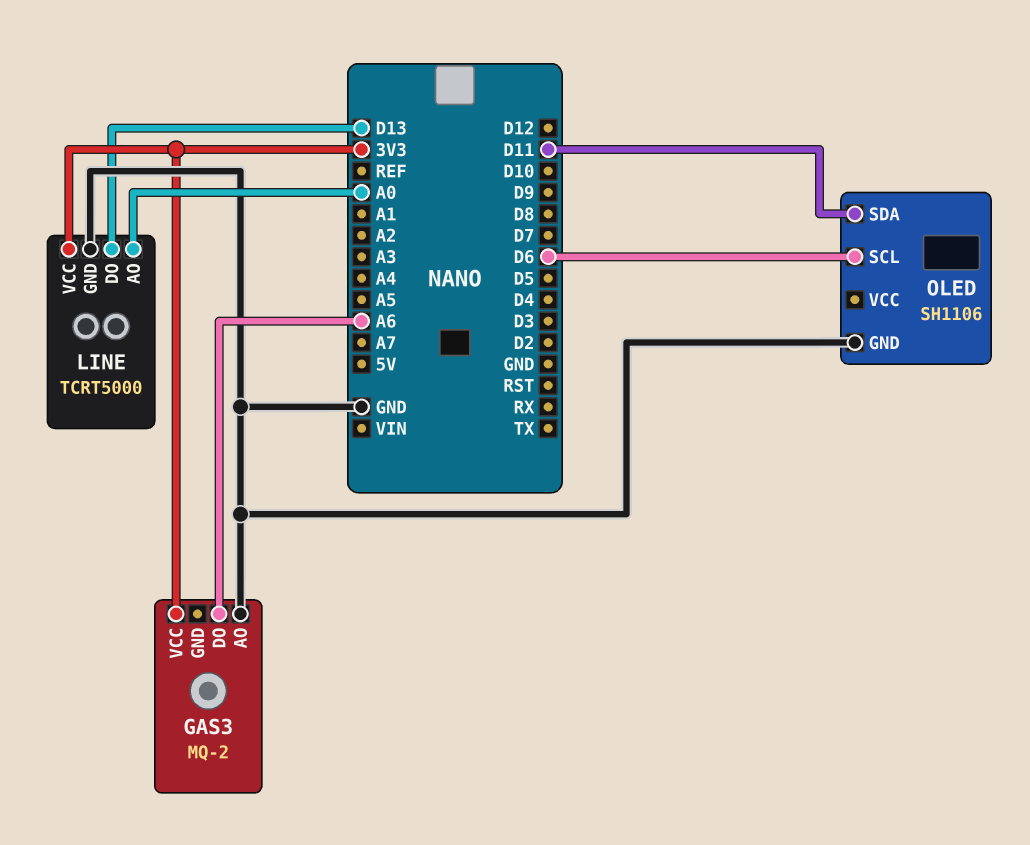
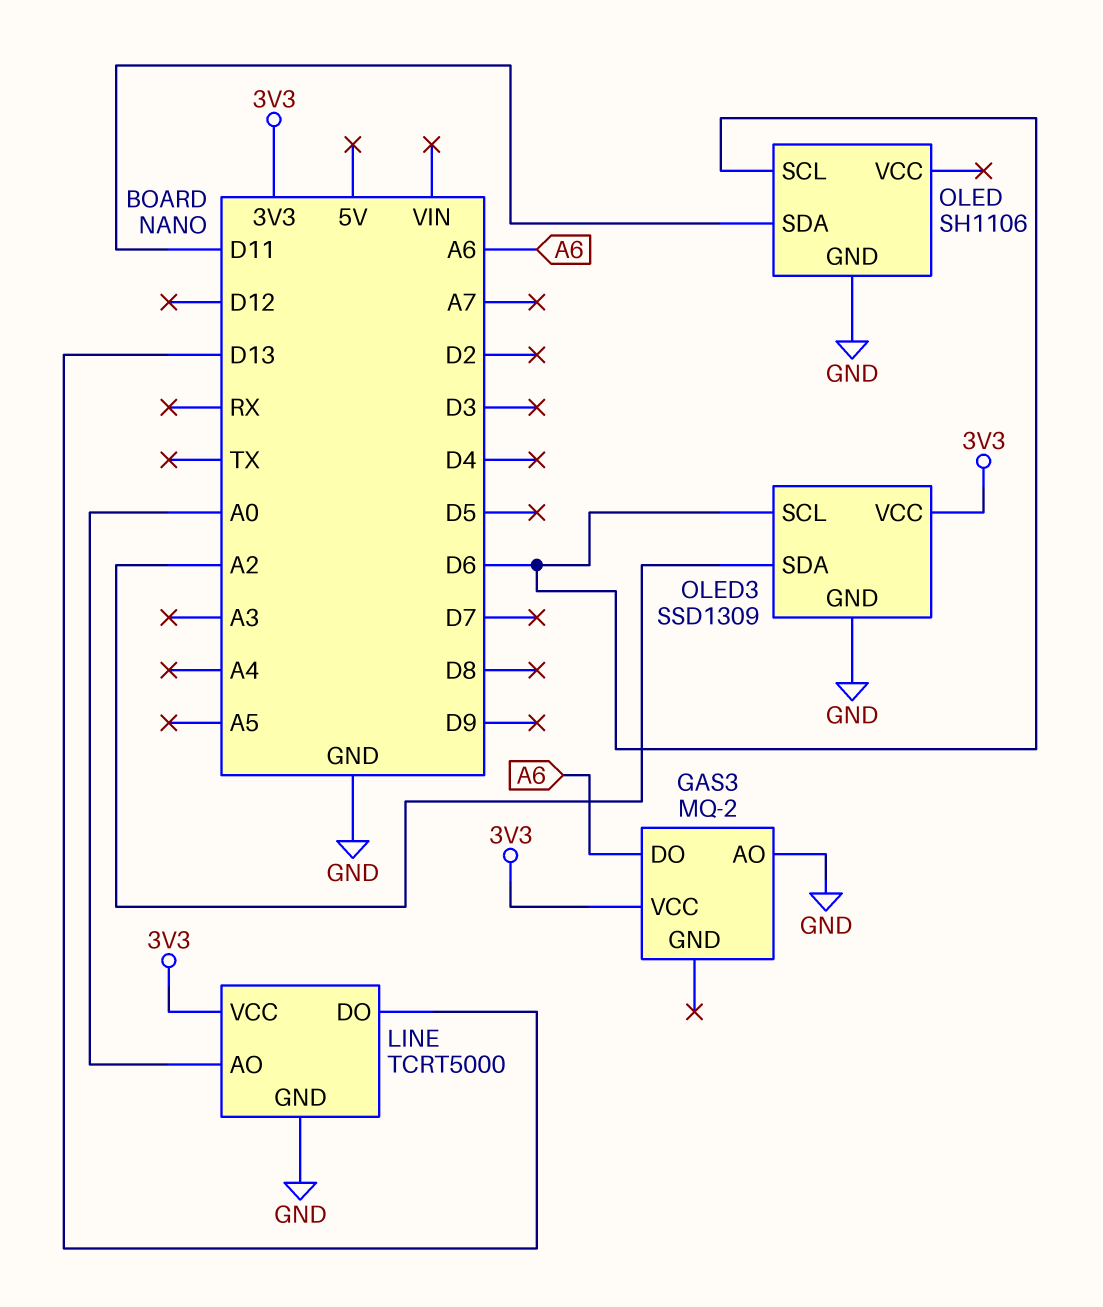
OLED3: none -> SSD1309
OLED3 pin GND: none -> GND
OLED3 pin SCL: none -> D6
OLED3 pin SDA: none -> A2
OLED3 pin VCC: none -> 3V3

